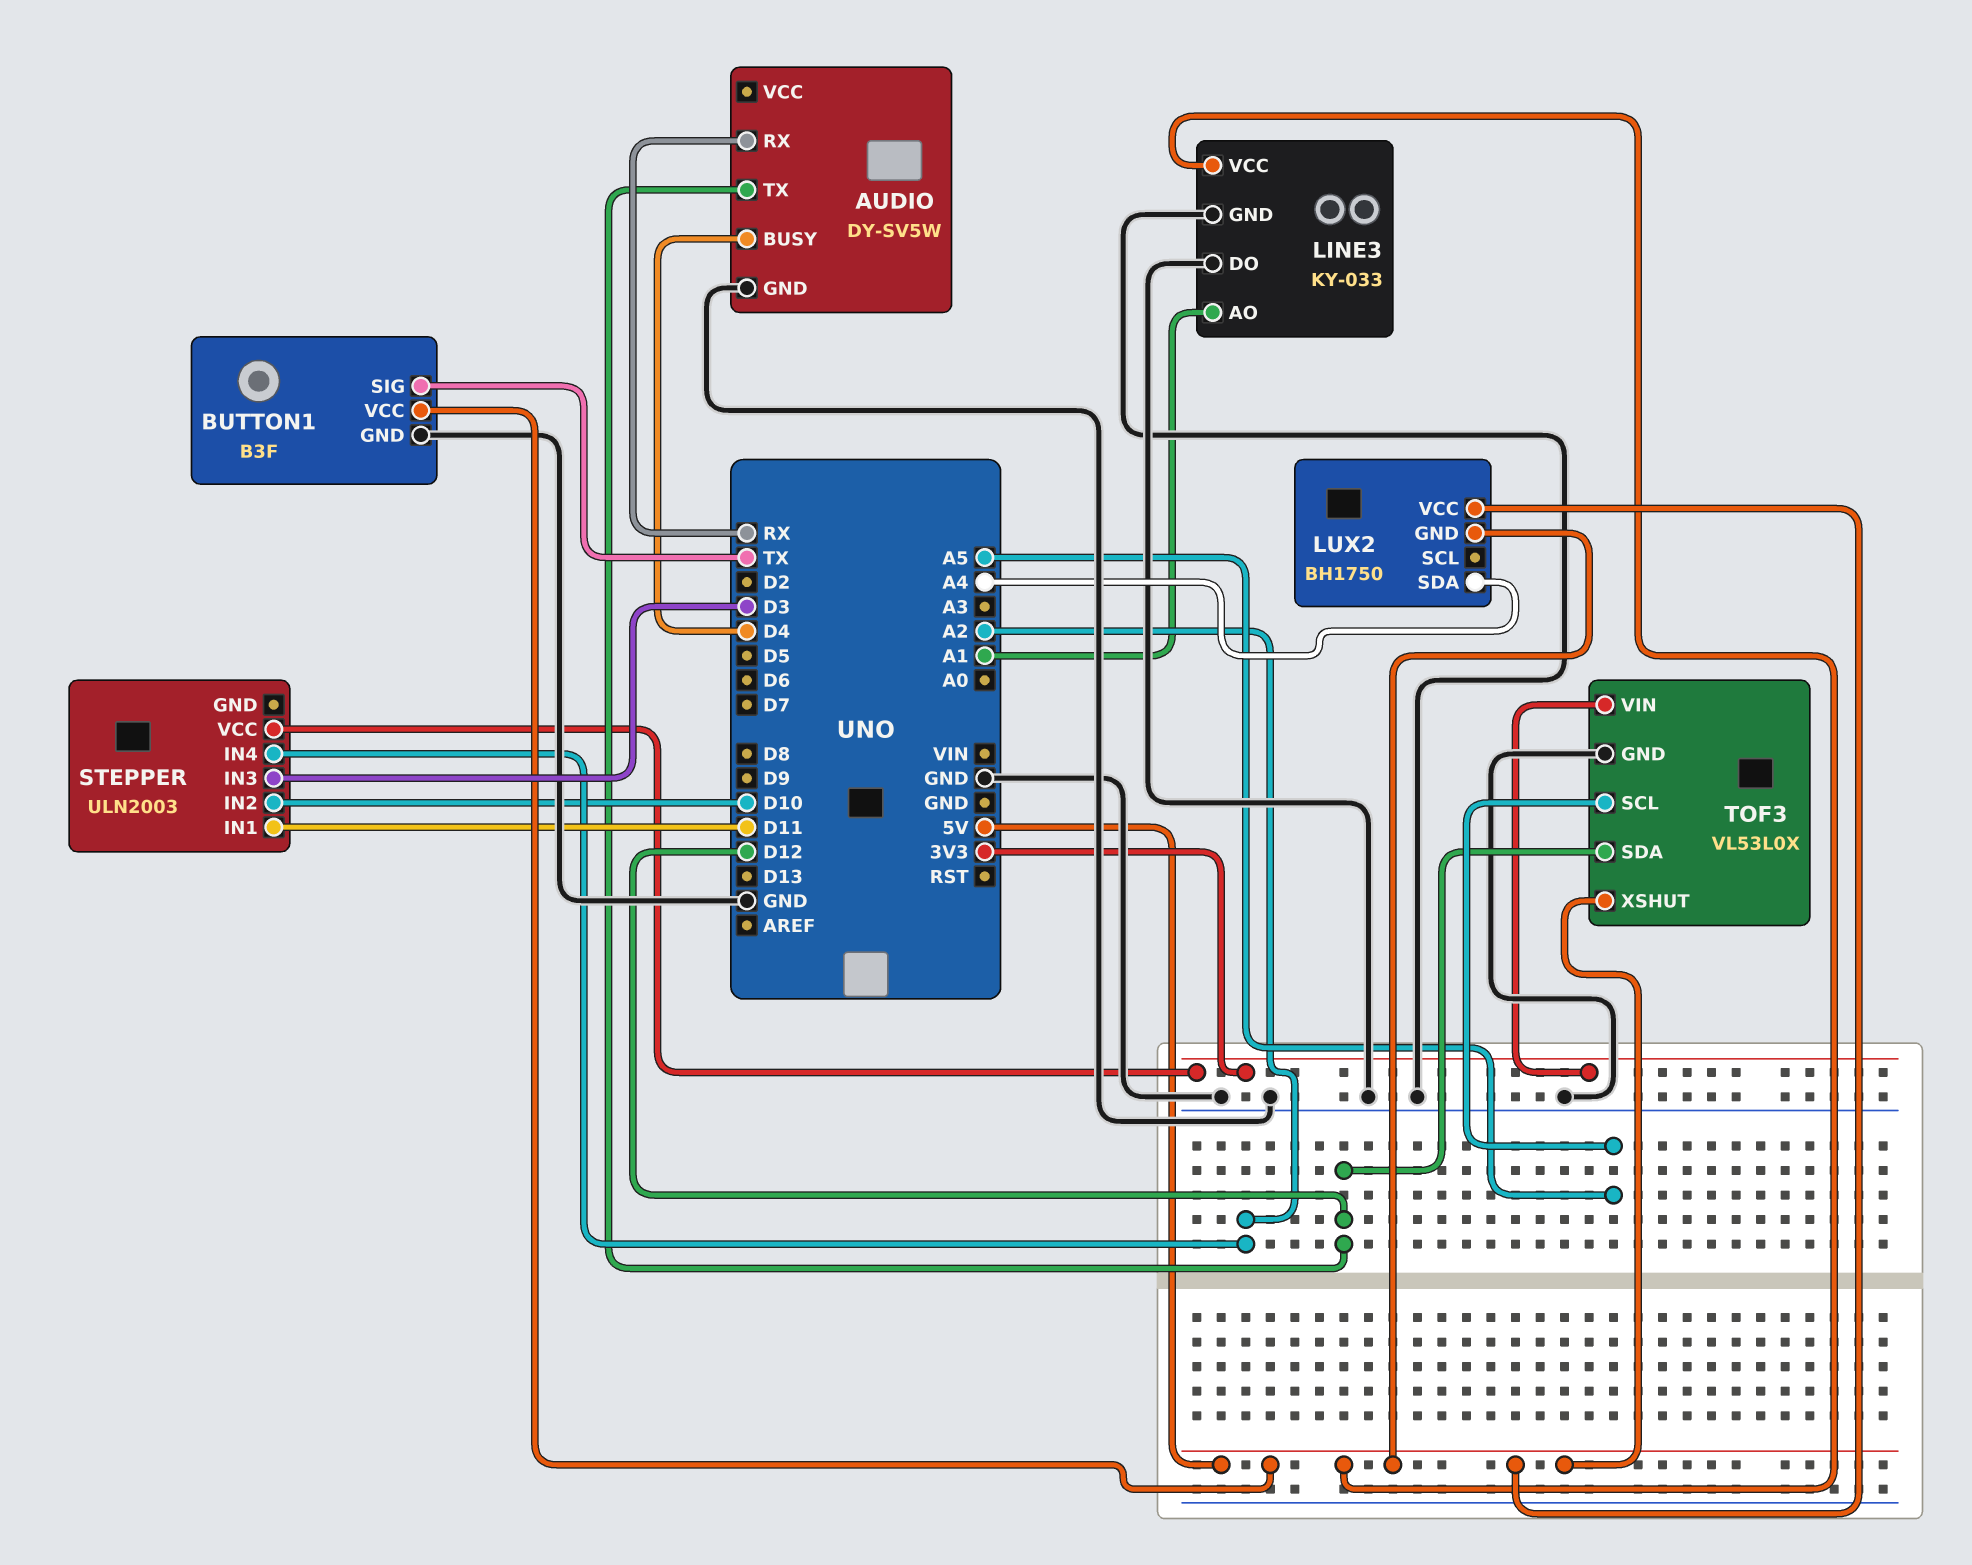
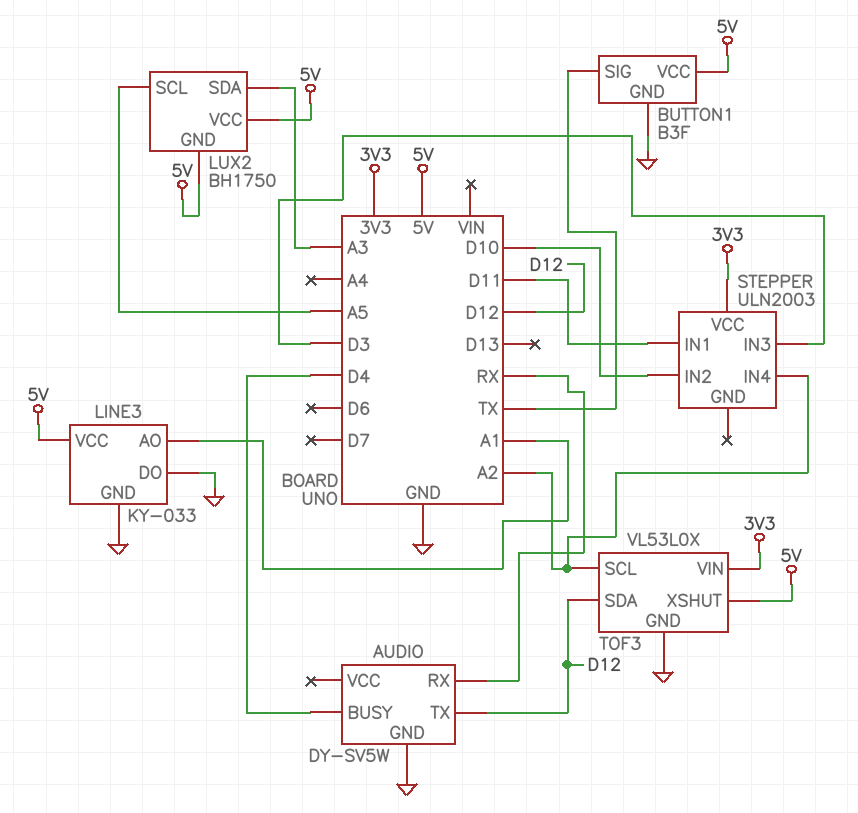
LUX2 pin SCL: none -> A5
LUX2 pin SDA: A4 -> A3
TOF3 pin SCL: A5 -> A2

